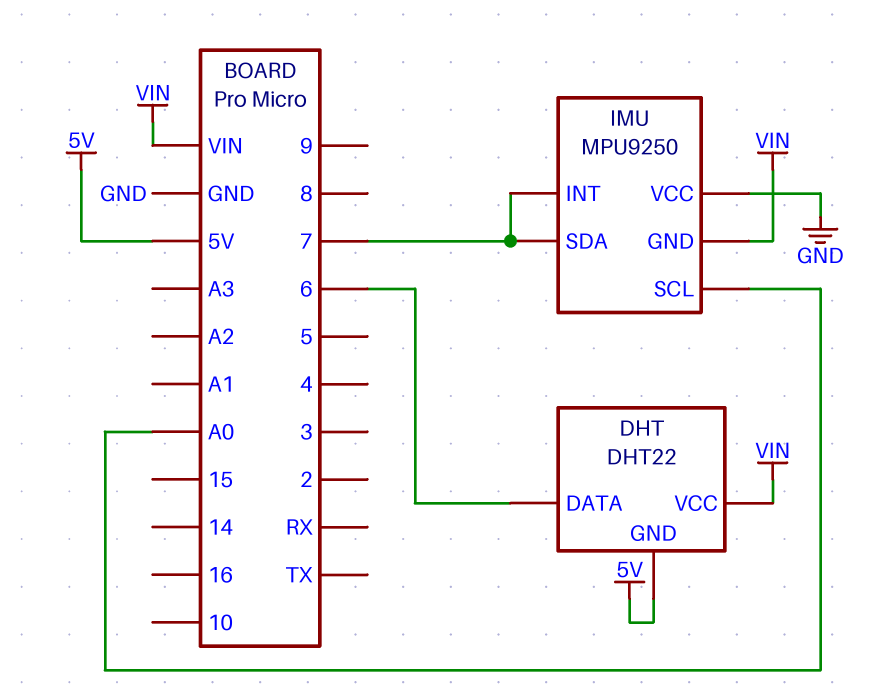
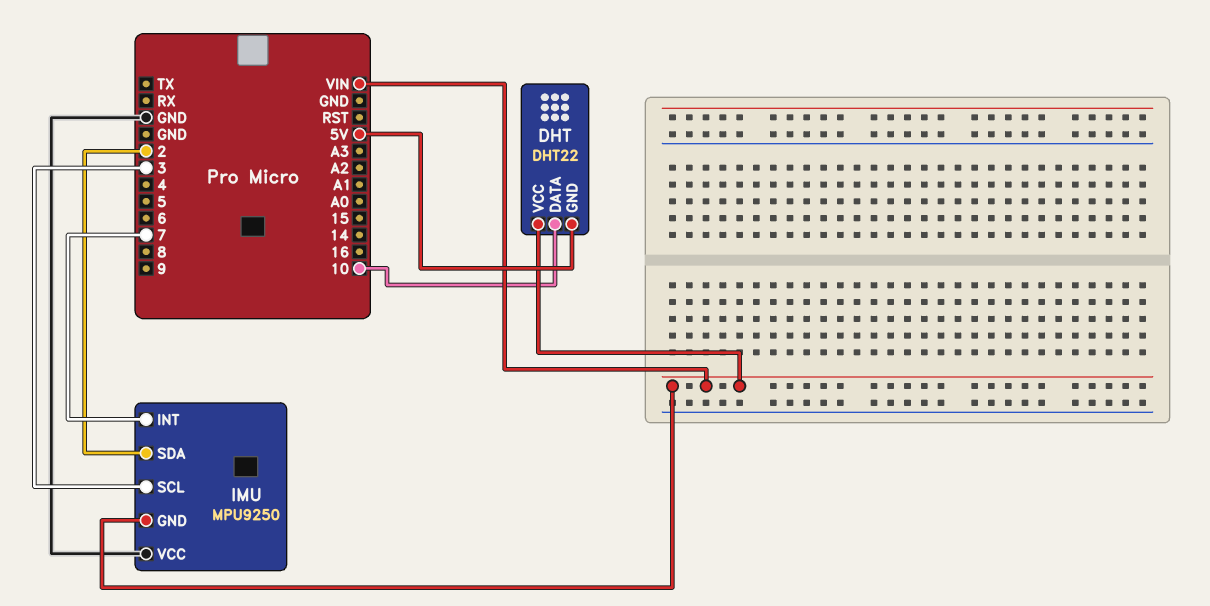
DHT pin DATA: 6 -> 10
IMU pin SCL: A0 -> 3
IMU pin SDA: 7 -> 2

